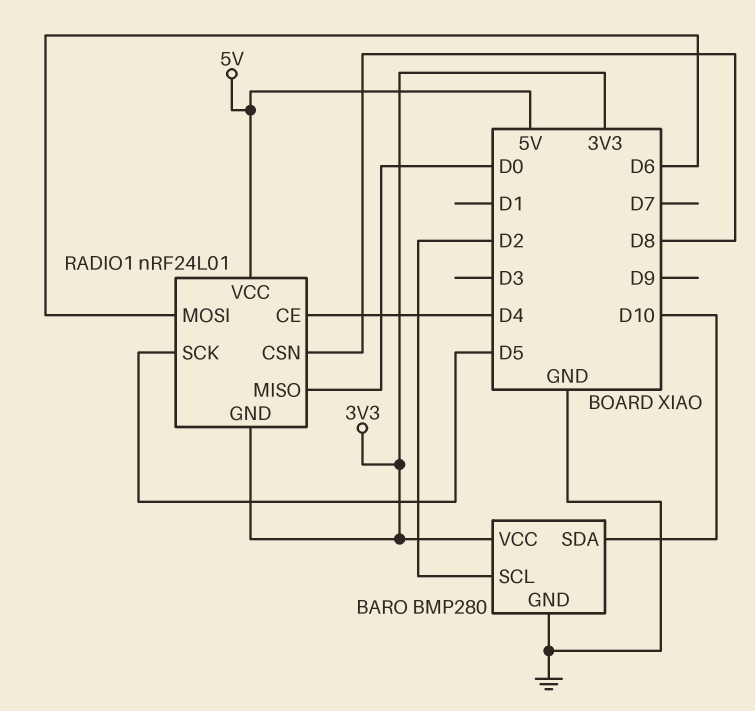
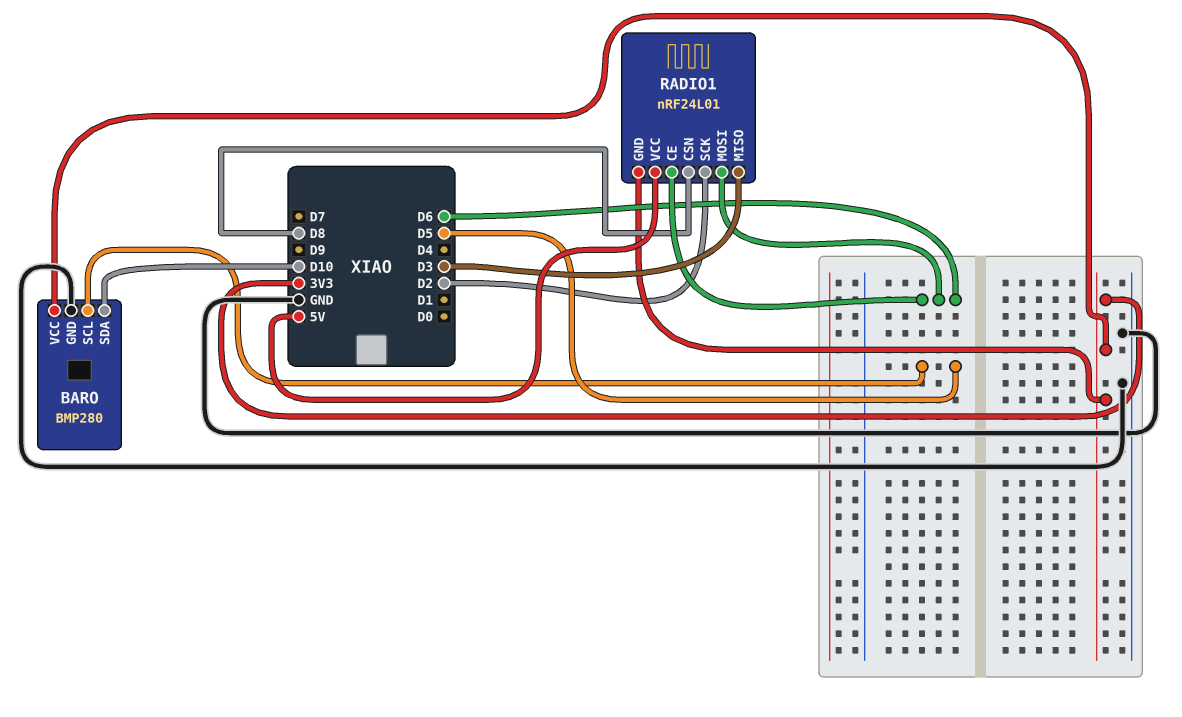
BARO pin SCL: D2 -> D5
RADIO1 pin CE: D4 -> D6
RADIO1 pin MISO: D0 -> D3
RADIO1 pin SCK: D5 -> D2

